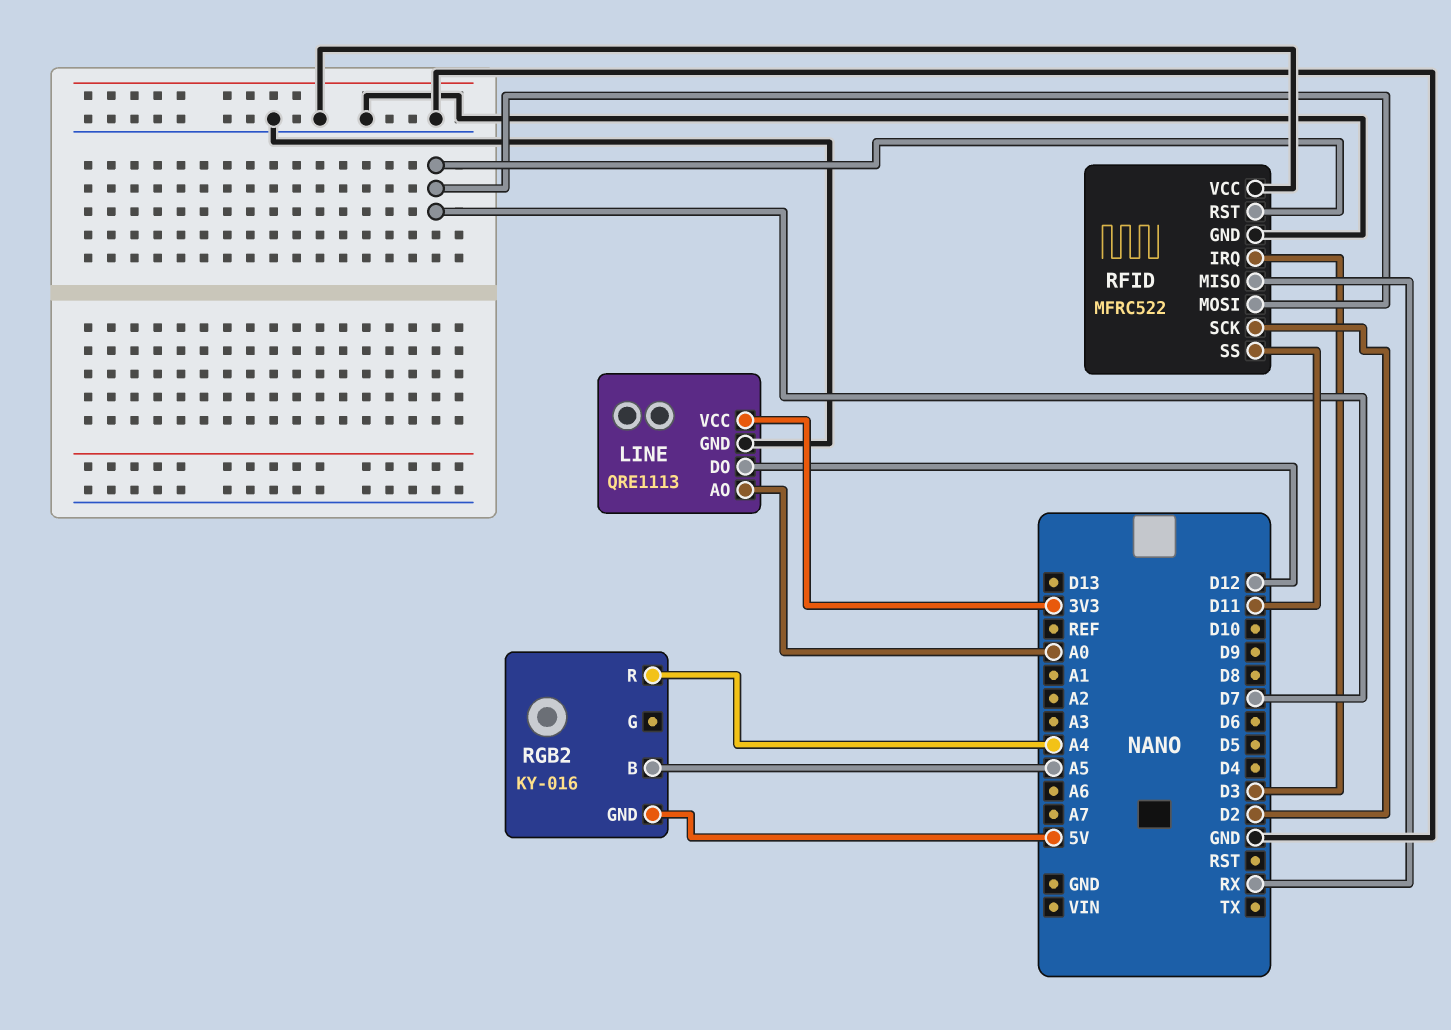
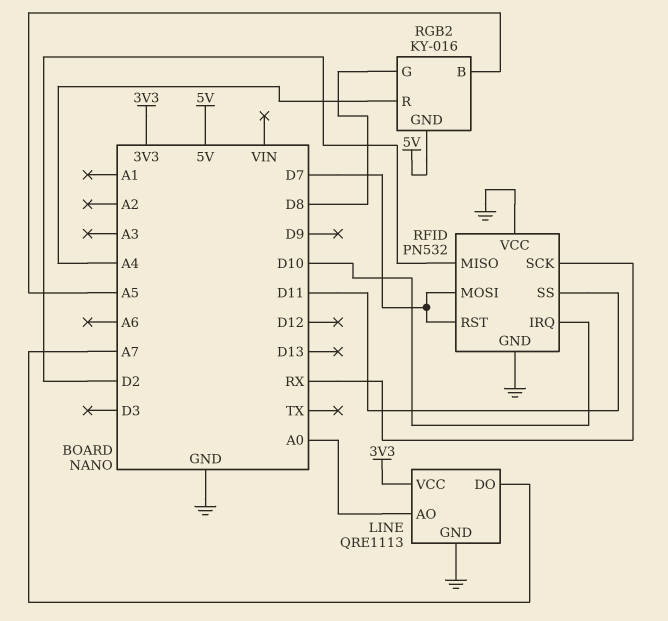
LINE pin DO: D12 -> A7
RFID: MFRC522 -> PN532
RFID pin IRQ: D3 -> D10
RFID pin MISO: RX -> D2
RFID pin SCK: D2 -> RX
RGB2 pin G: none -> D8

